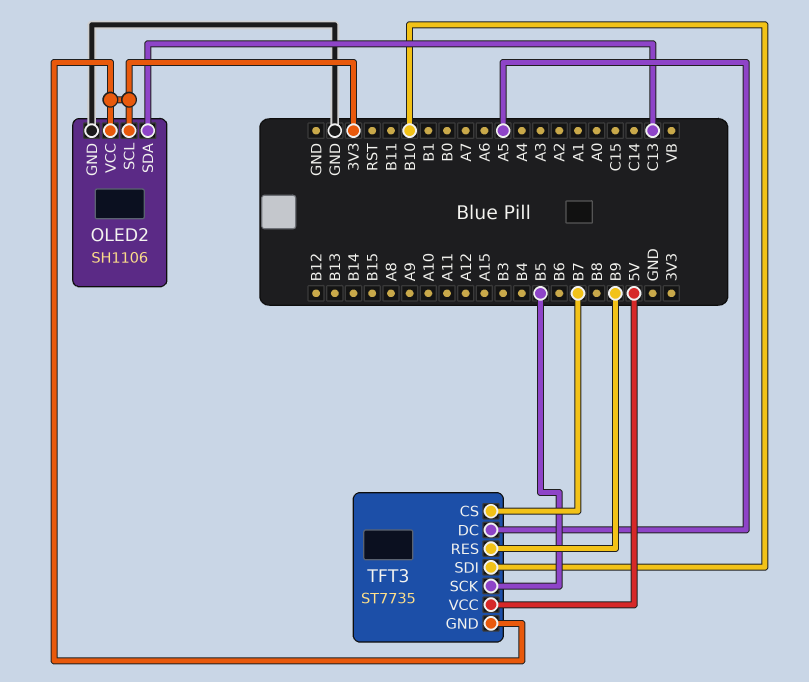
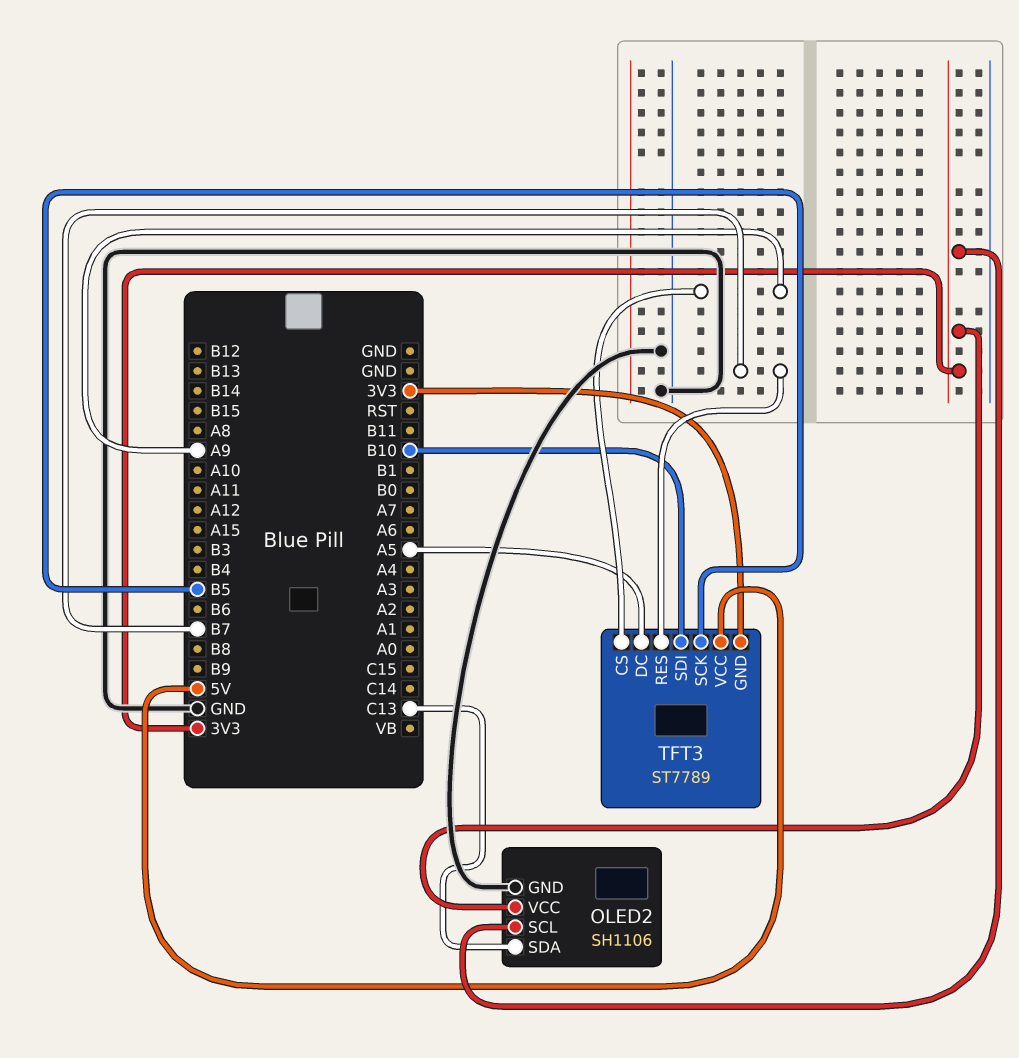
TFT3: ST7735 -> ST7789
TFT3 pin CS: B7 -> A9
TFT3 pin RES: B9 -> B7

